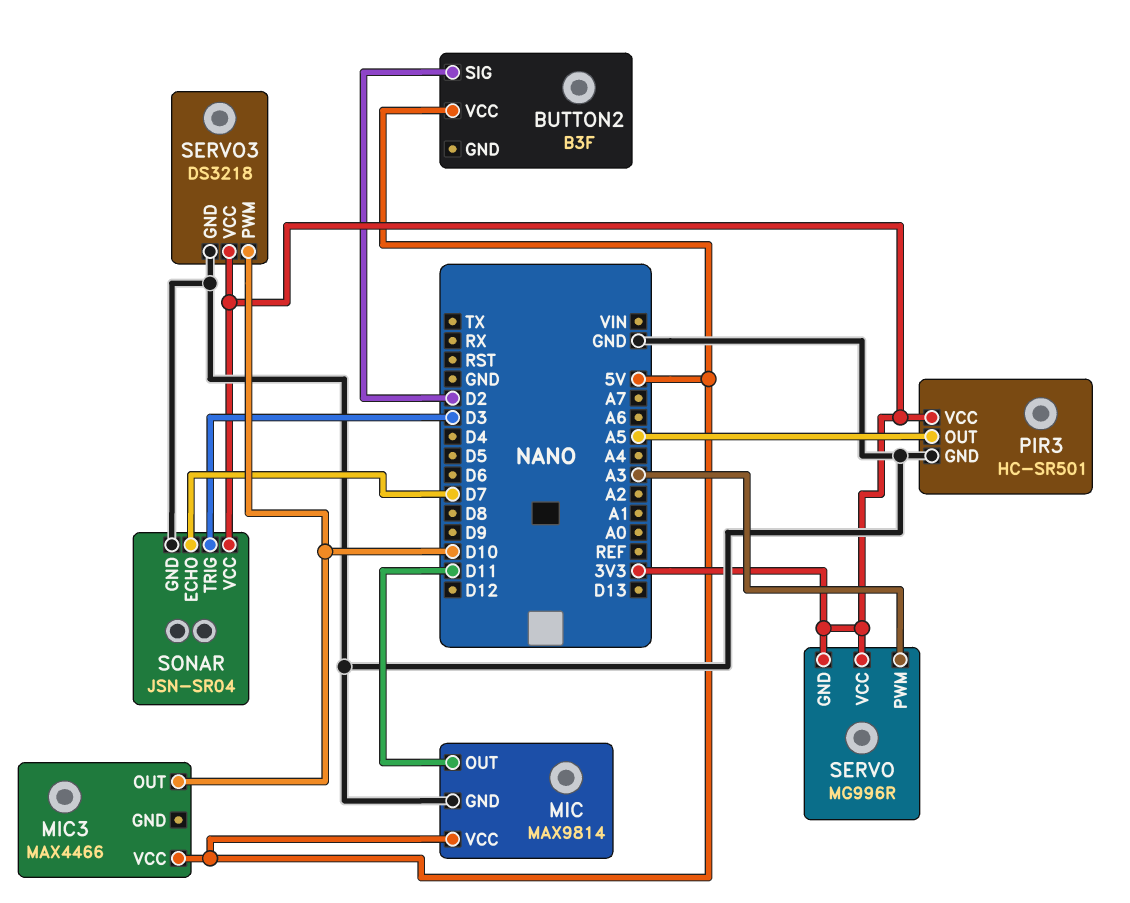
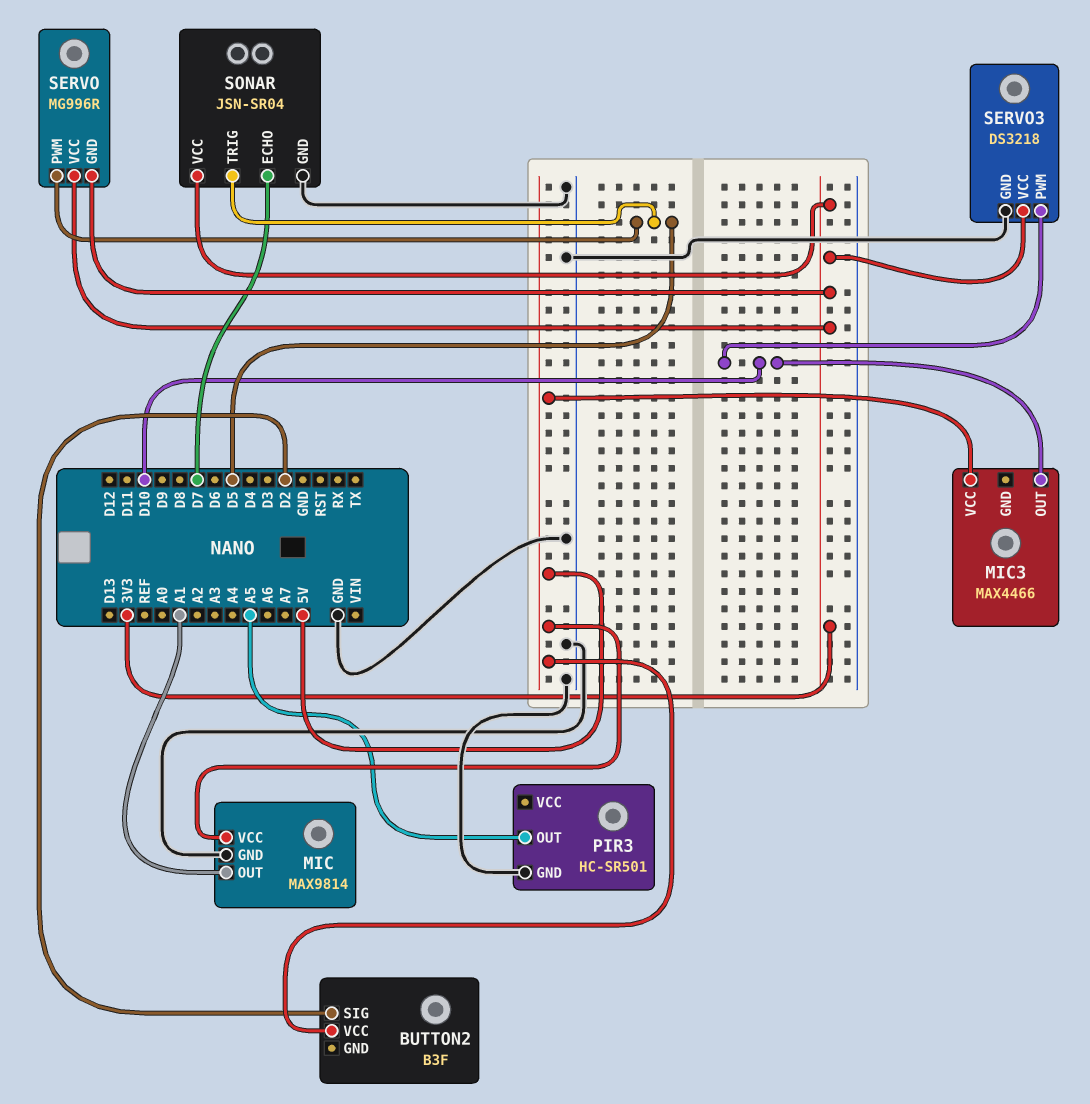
MIC pin OUT: D11 -> A1
PIR3 pin VCC: 3V3 -> none
SERVO pin PWM: A3 -> D5
SONAR pin TRIG: D3 -> D5

